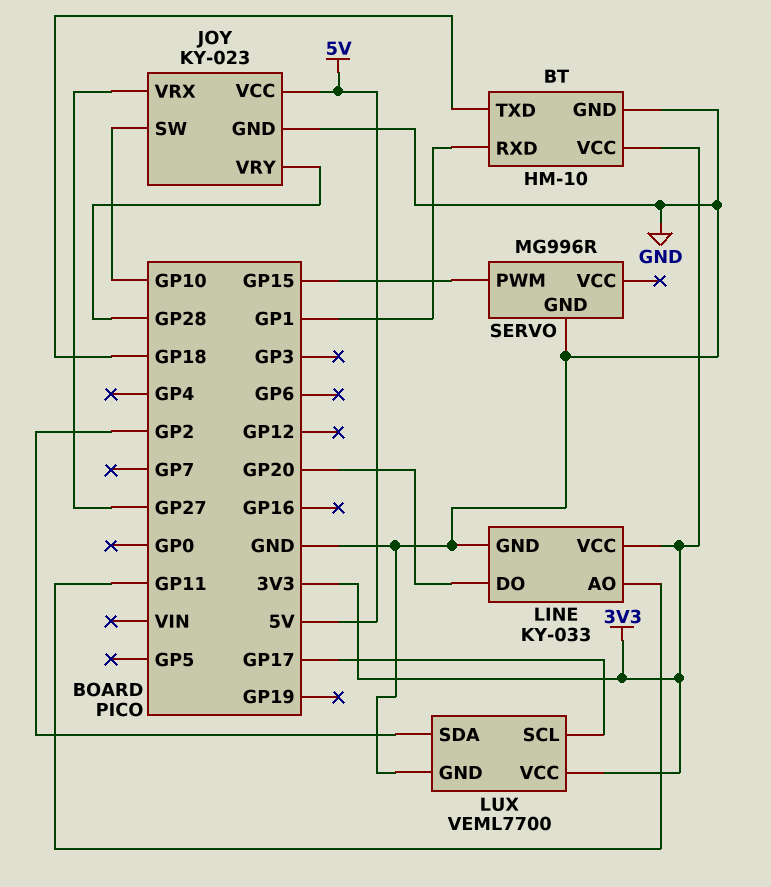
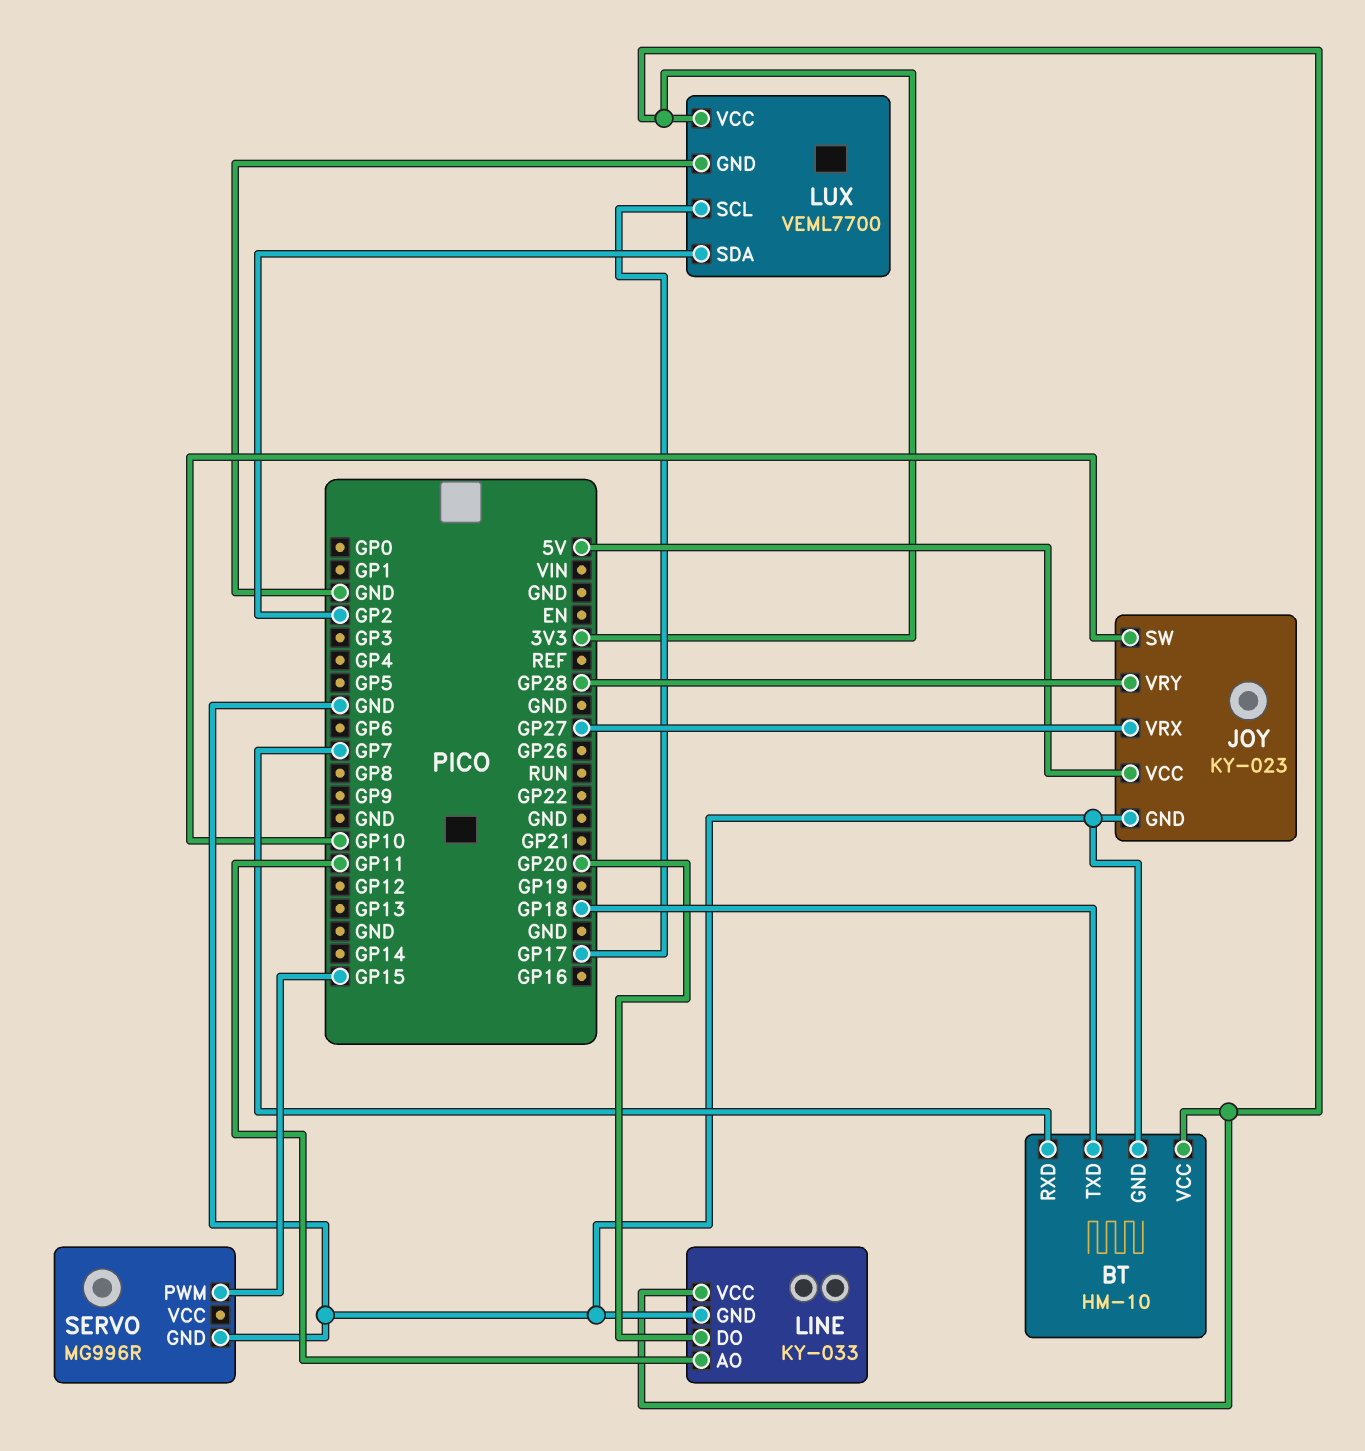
BT pin RXD: GP1 -> GP7

